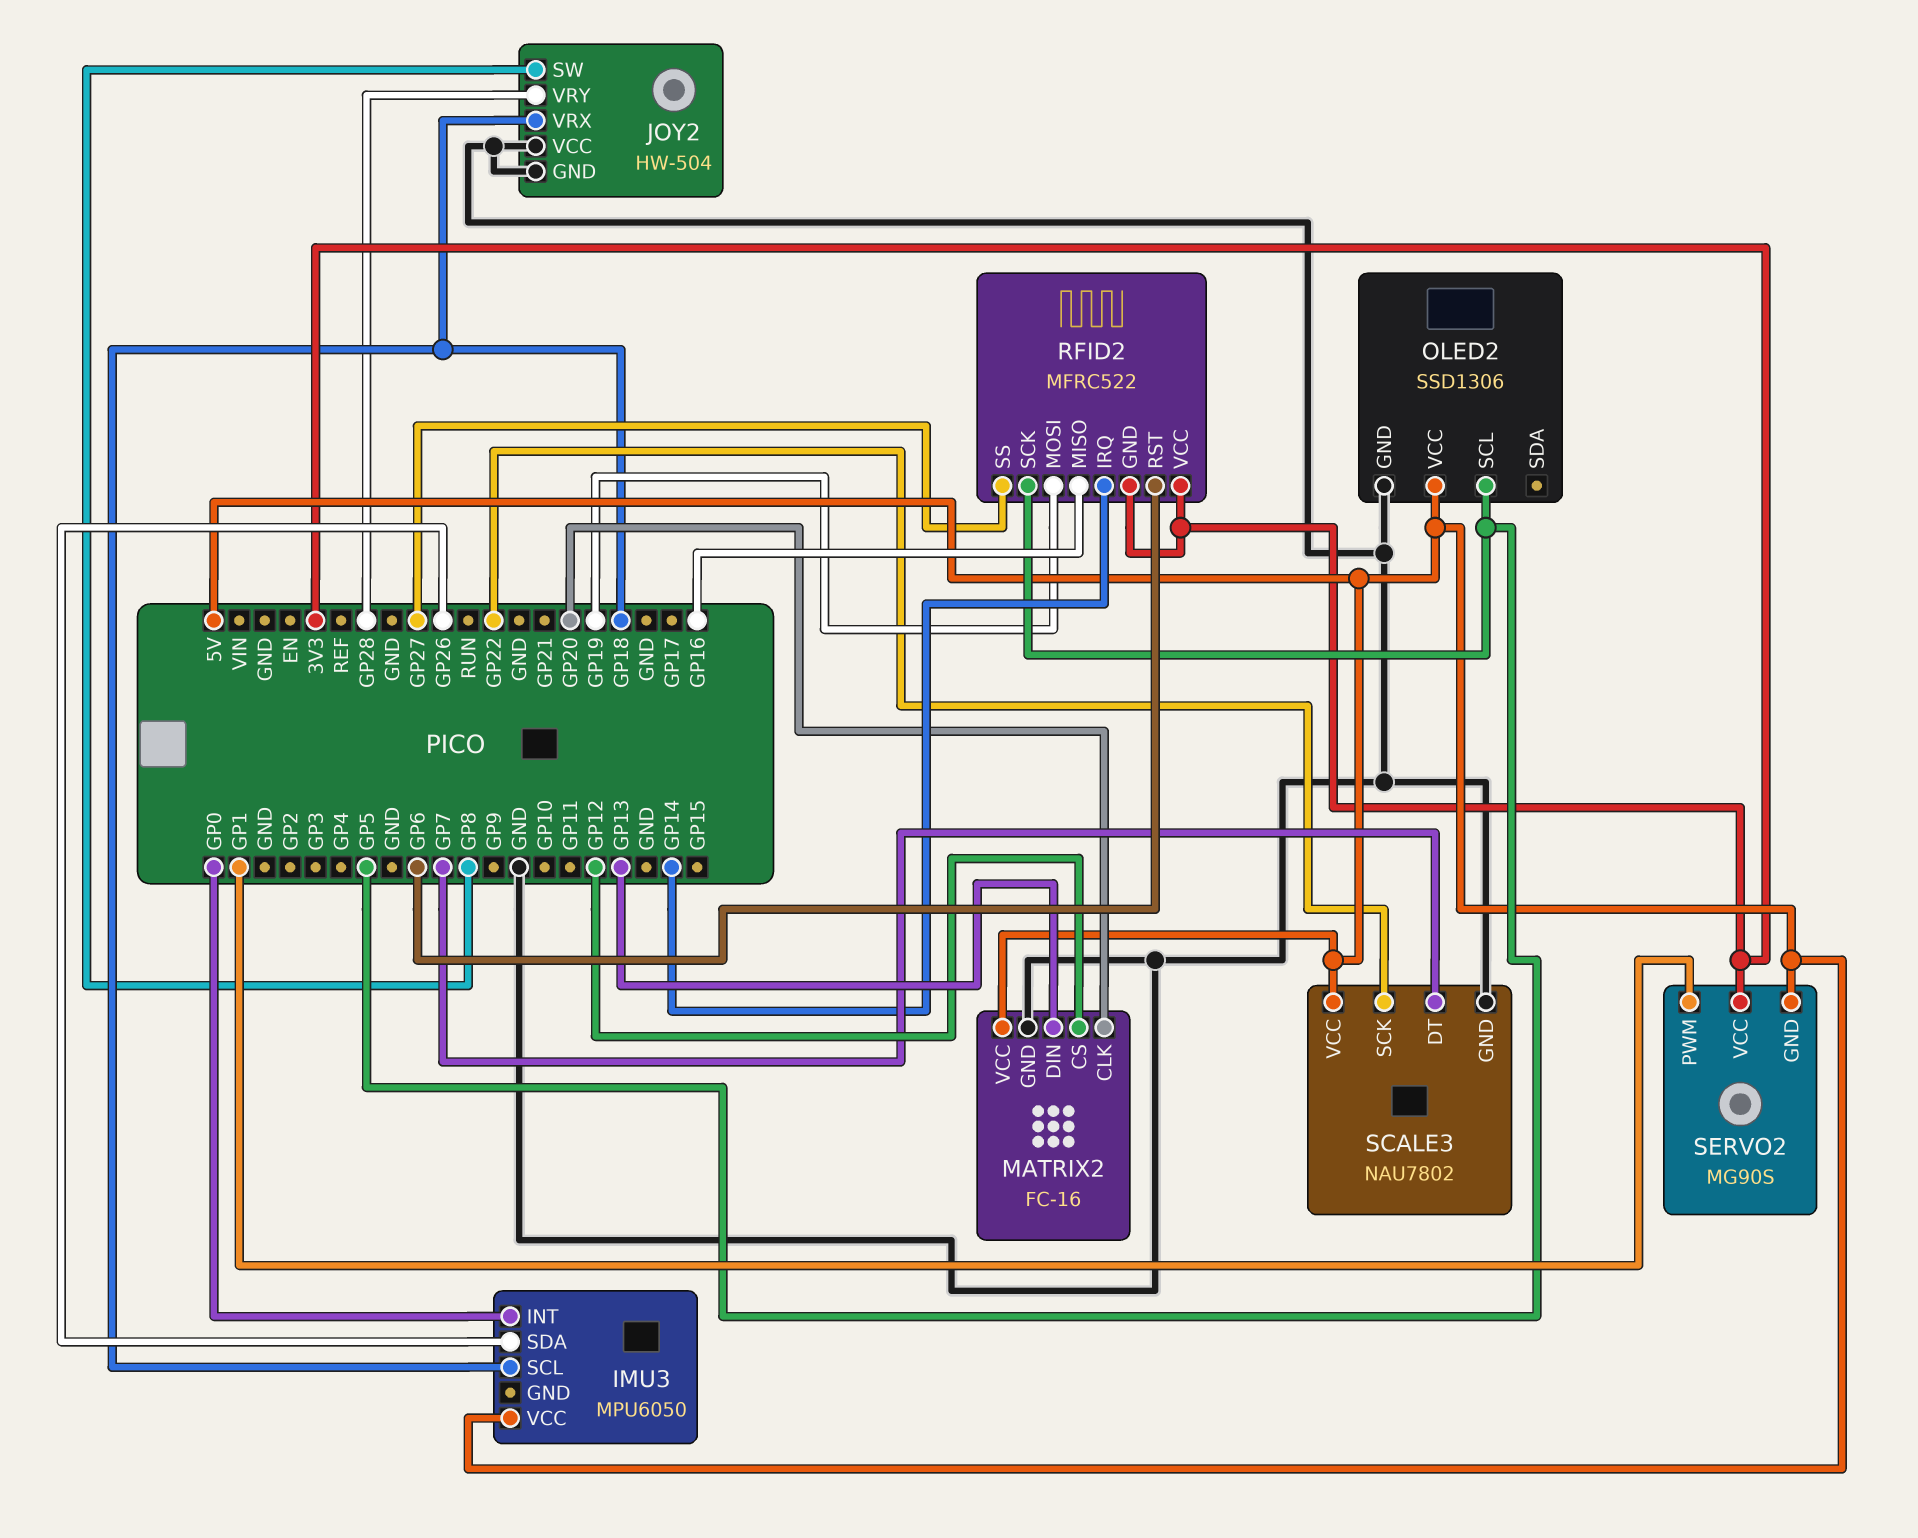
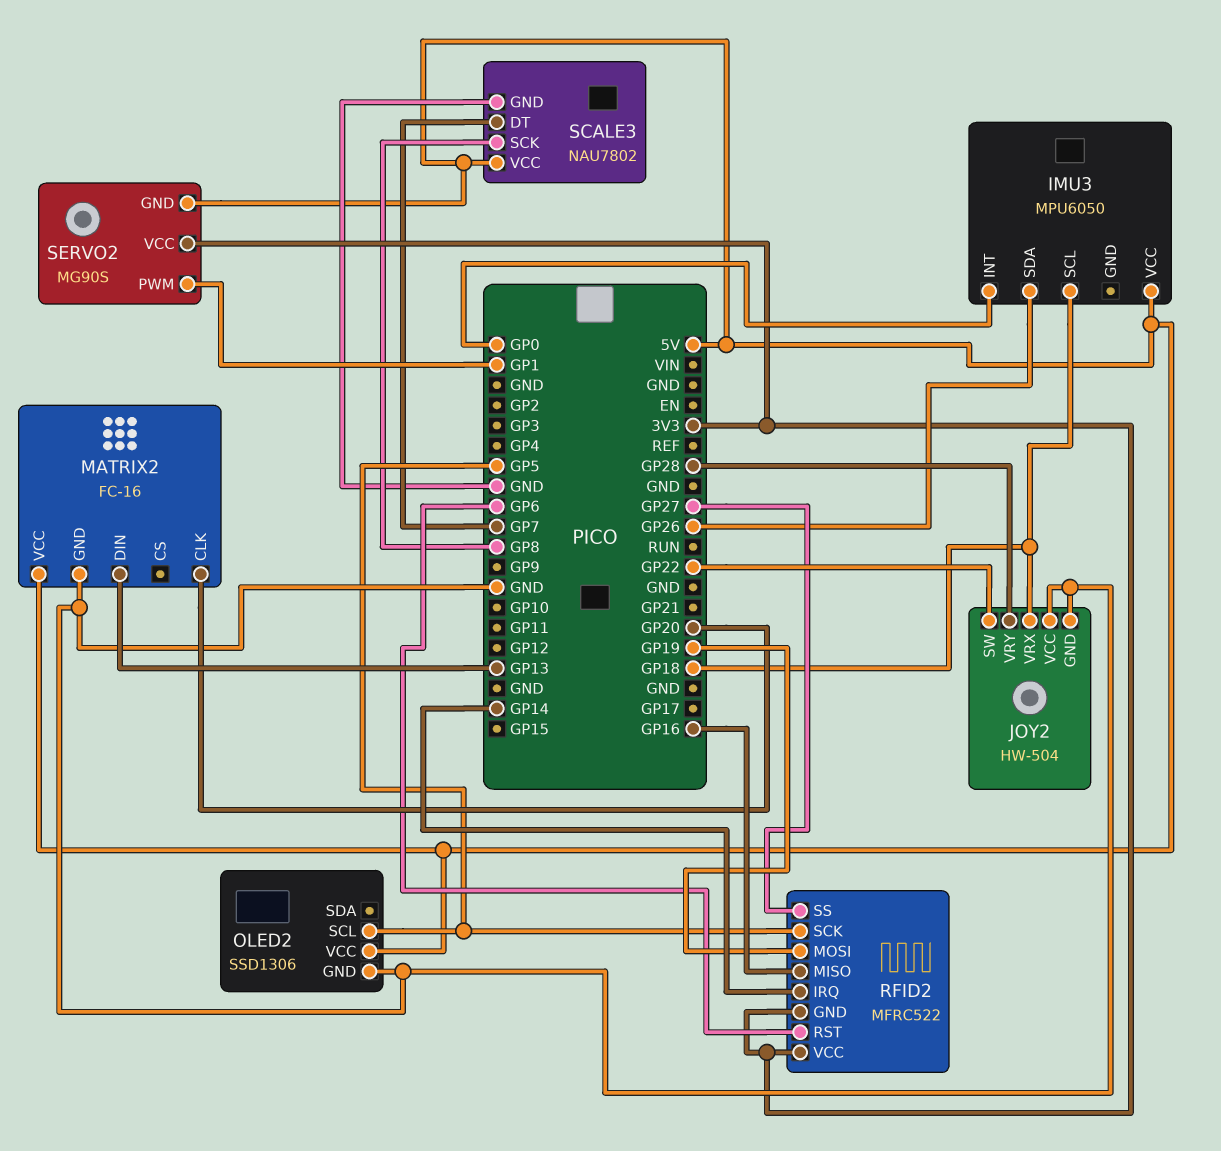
JOY2 pin SW: GP8 -> GP22
MATRIX2 pin CS: GP12 -> none
SCALE3 pin SCK: GP22 -> GP8

